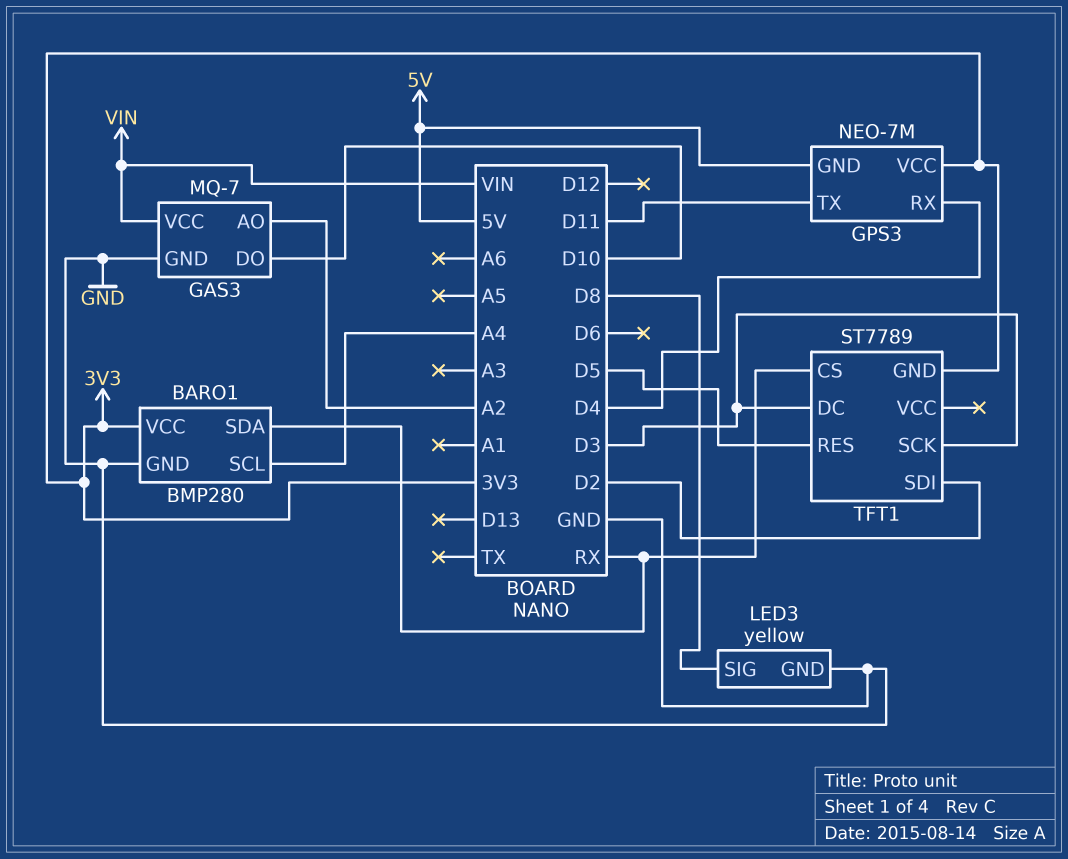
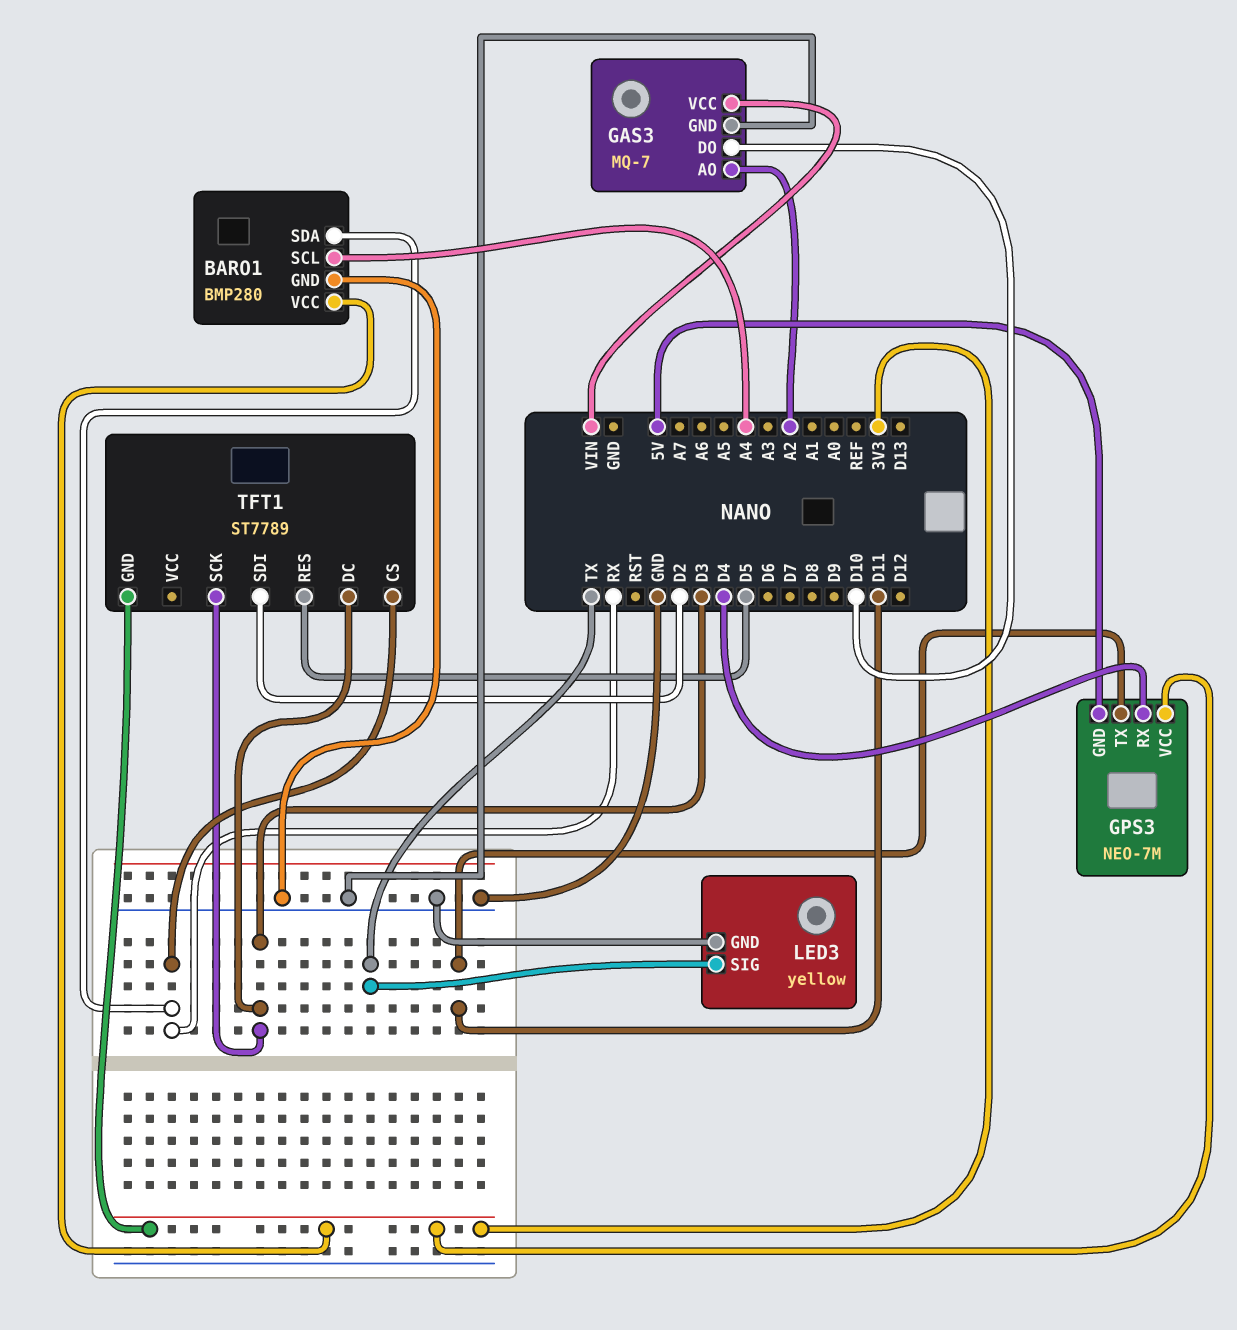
LED3 pin SIG: D8 -> TX

